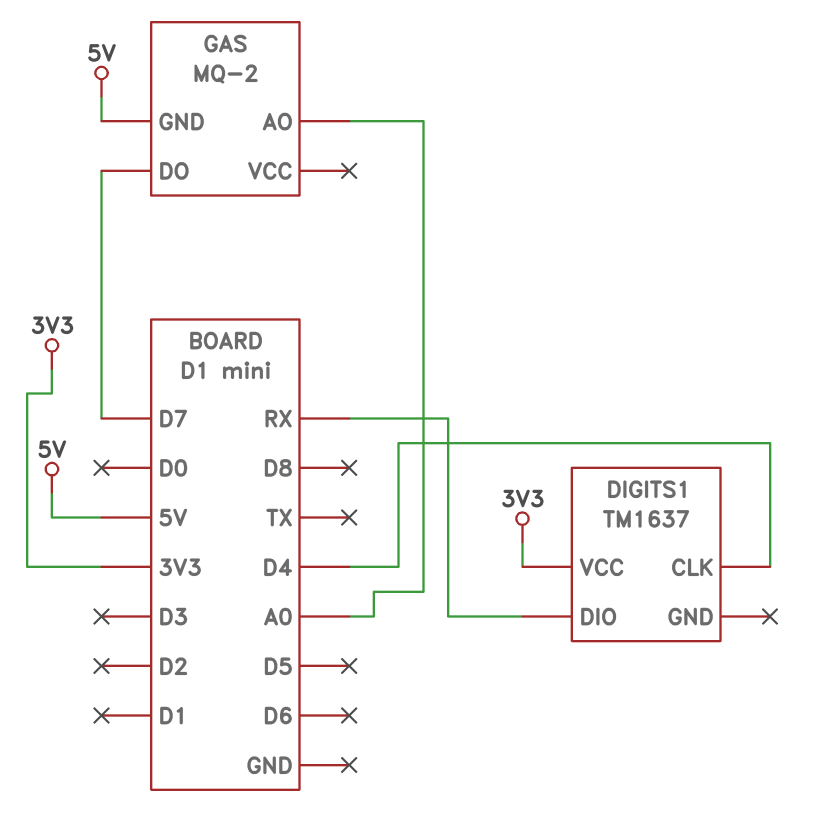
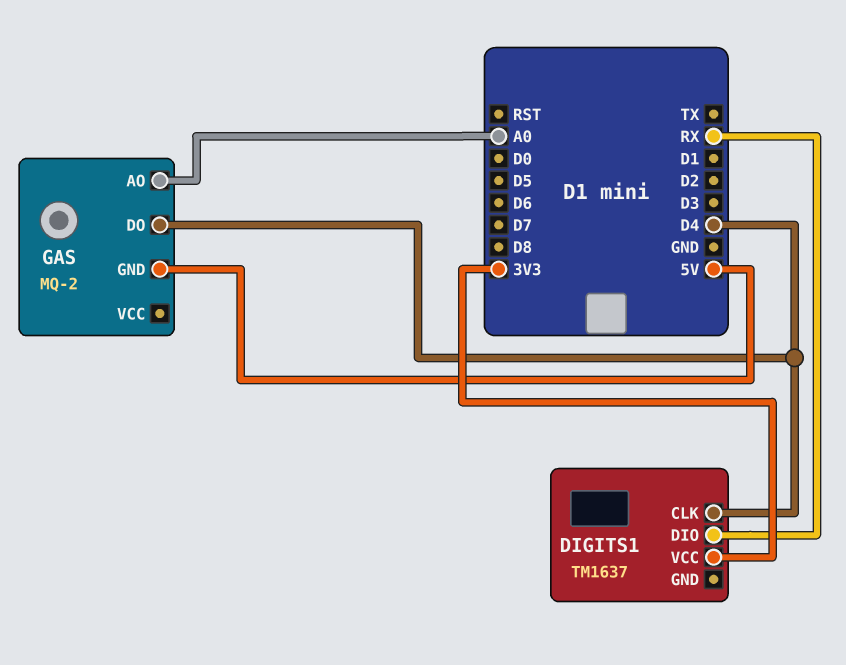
GAS pin DO: D7 -> D4

